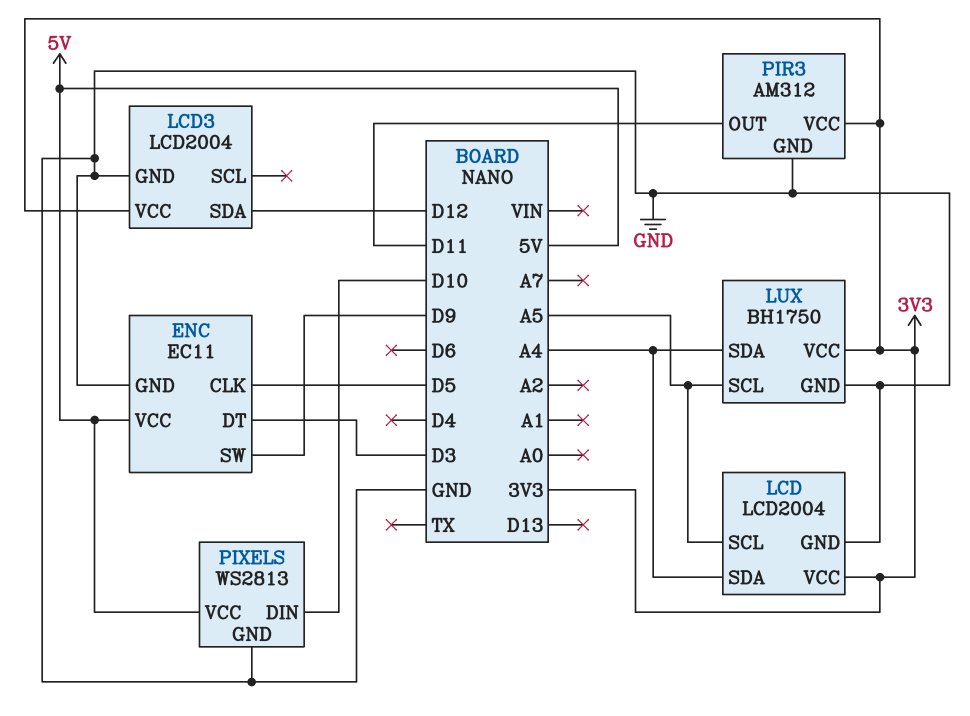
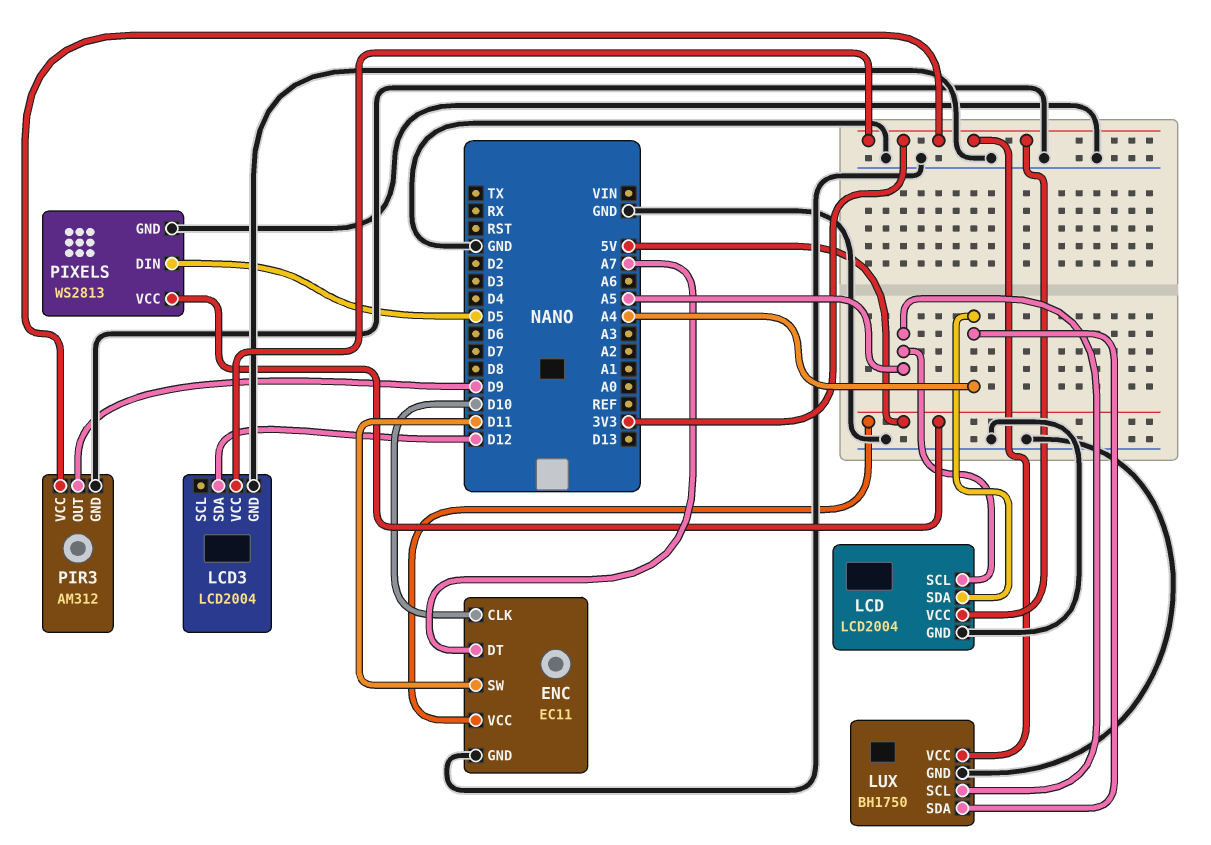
ENC pin CLK: D5 -> D10
ENC pin DT: D3 -> A7
ENC pin SW: D9 -> D11
PIR3 pin OUT: D11 -> D9
PIXELS pin DIN: D10 -> D5

